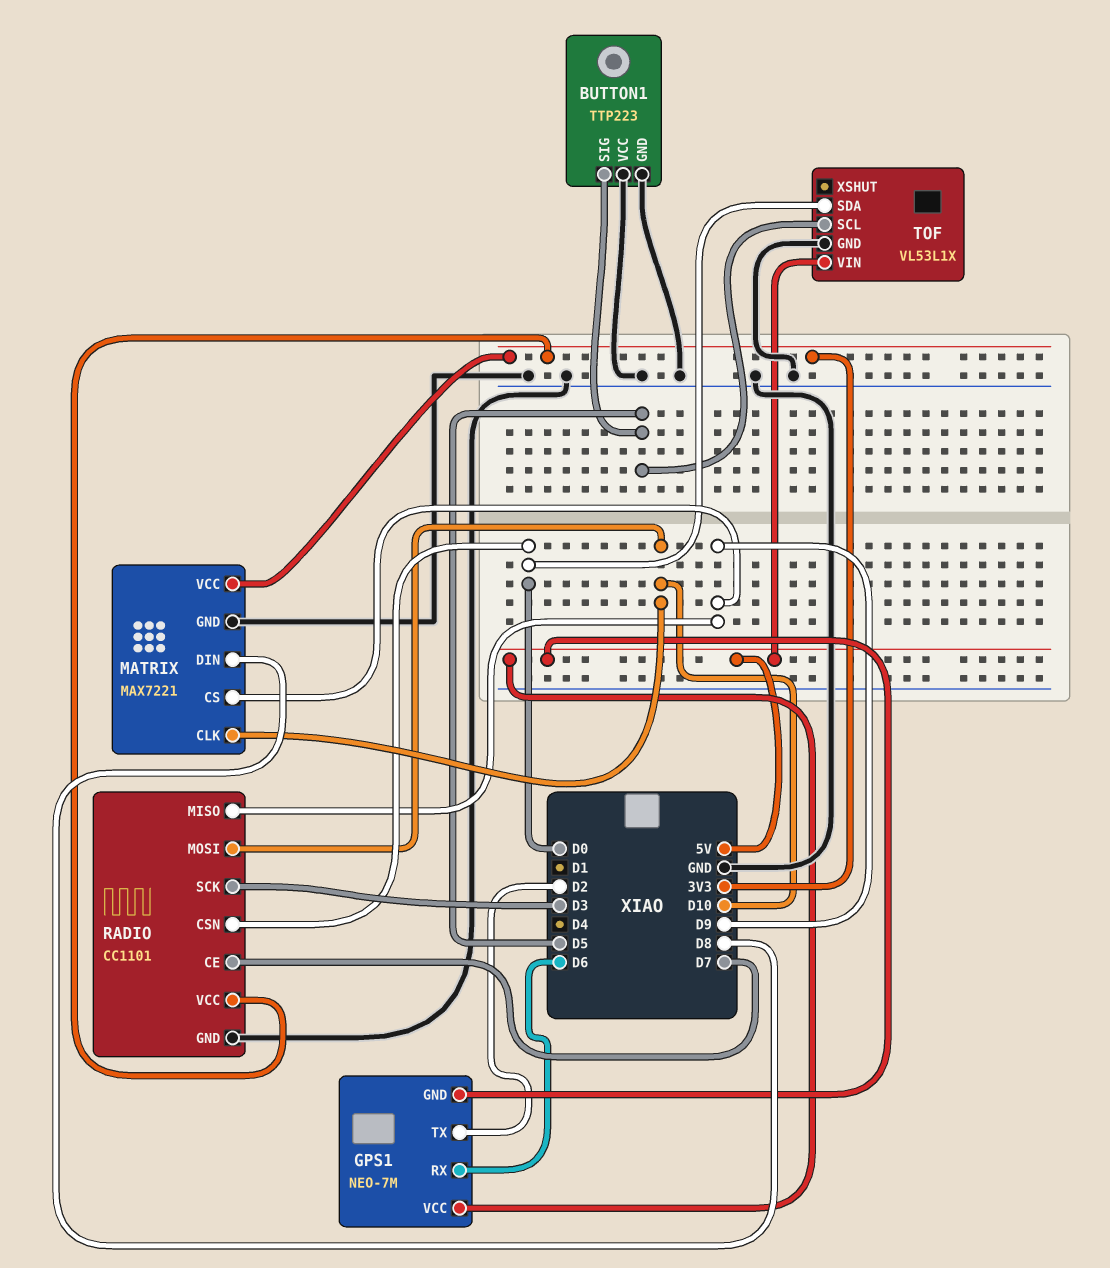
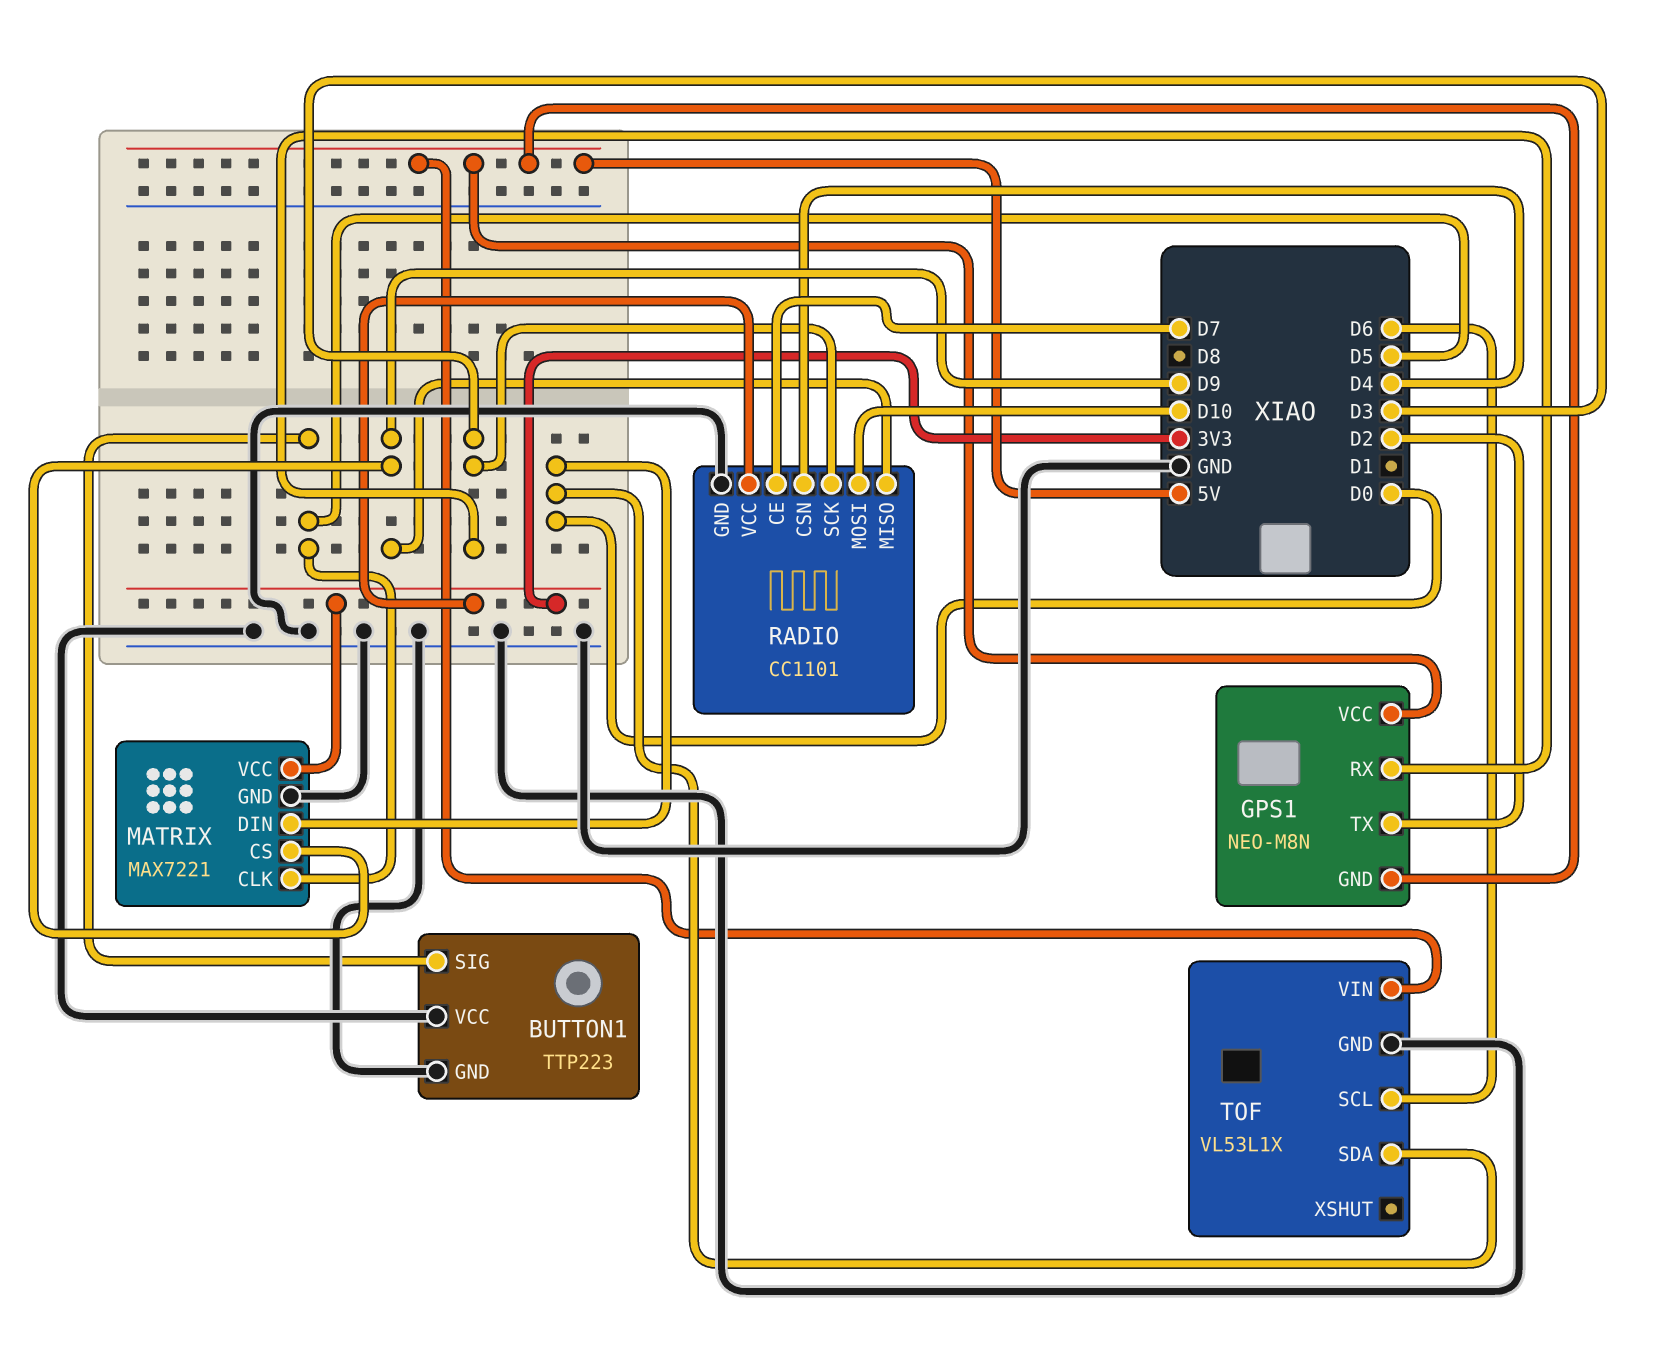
GPS1: NEO-7M -> NEO-M8N
GPS1 pin RX: D6 -> D3
MATRIX pin CLK: D10 -> D5
MATRIX pin DIN: D8 -> D0
RADIO pin CSN: D0 -> D4
TOF pin SCL: D5 -> D6

